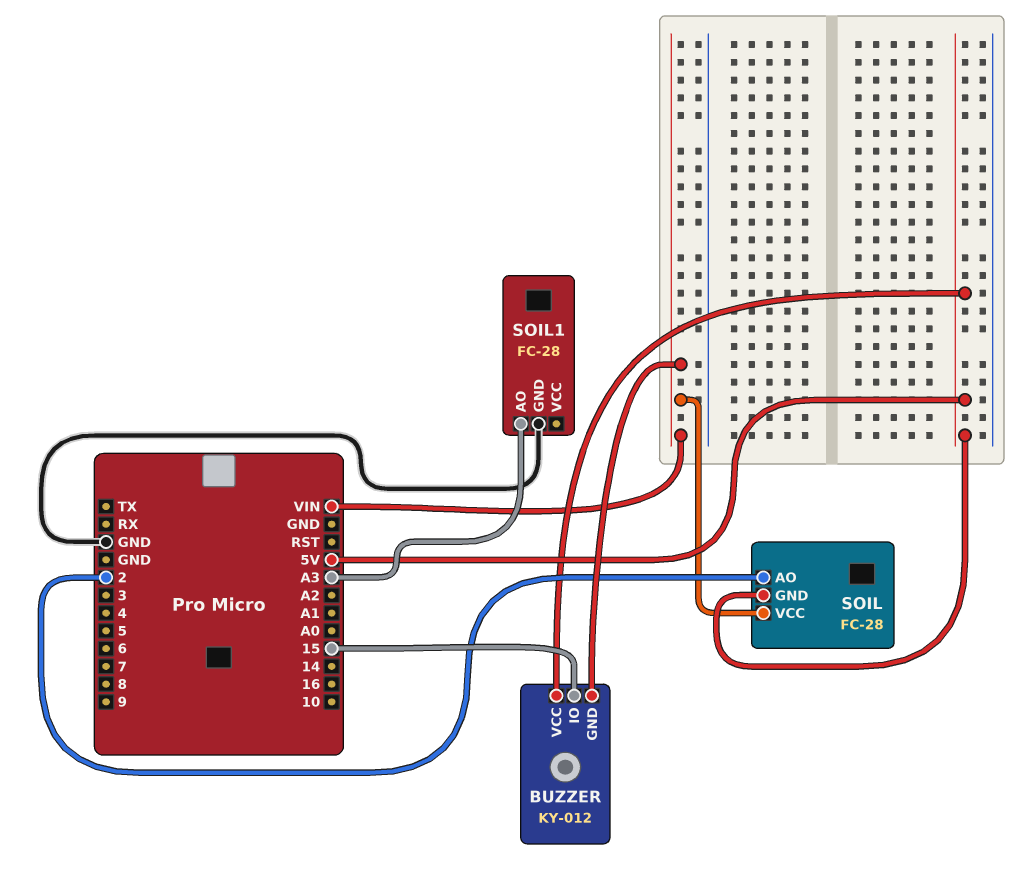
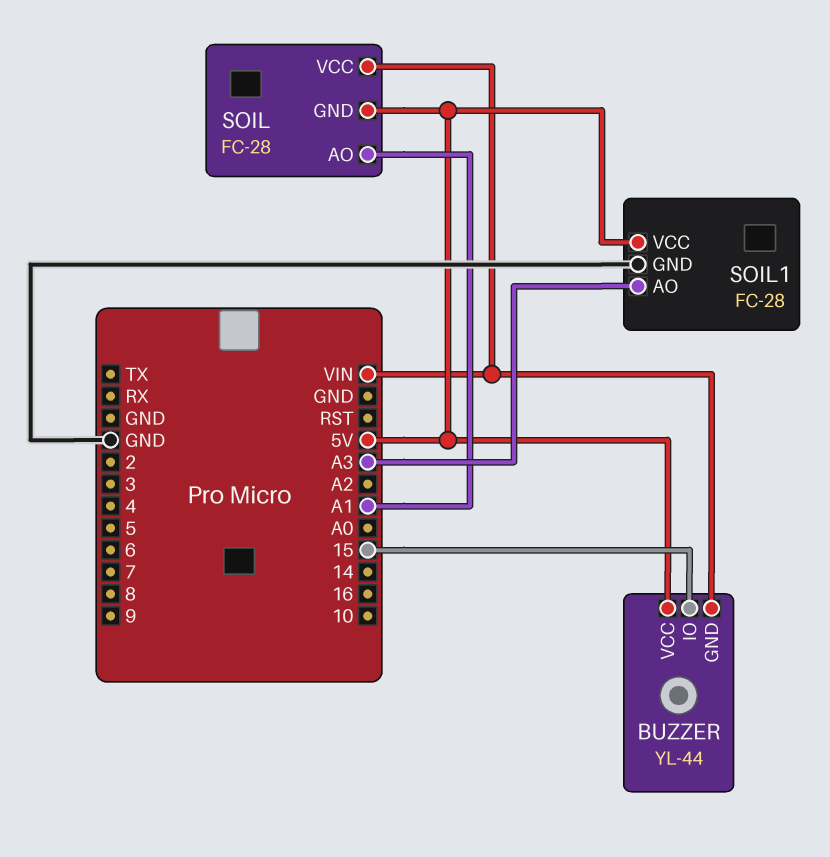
BUZZER: KY-012 -> YL-44
SOIL pin AO: 2 -> A1
SOIL1 pin VCC: none -> 5V

